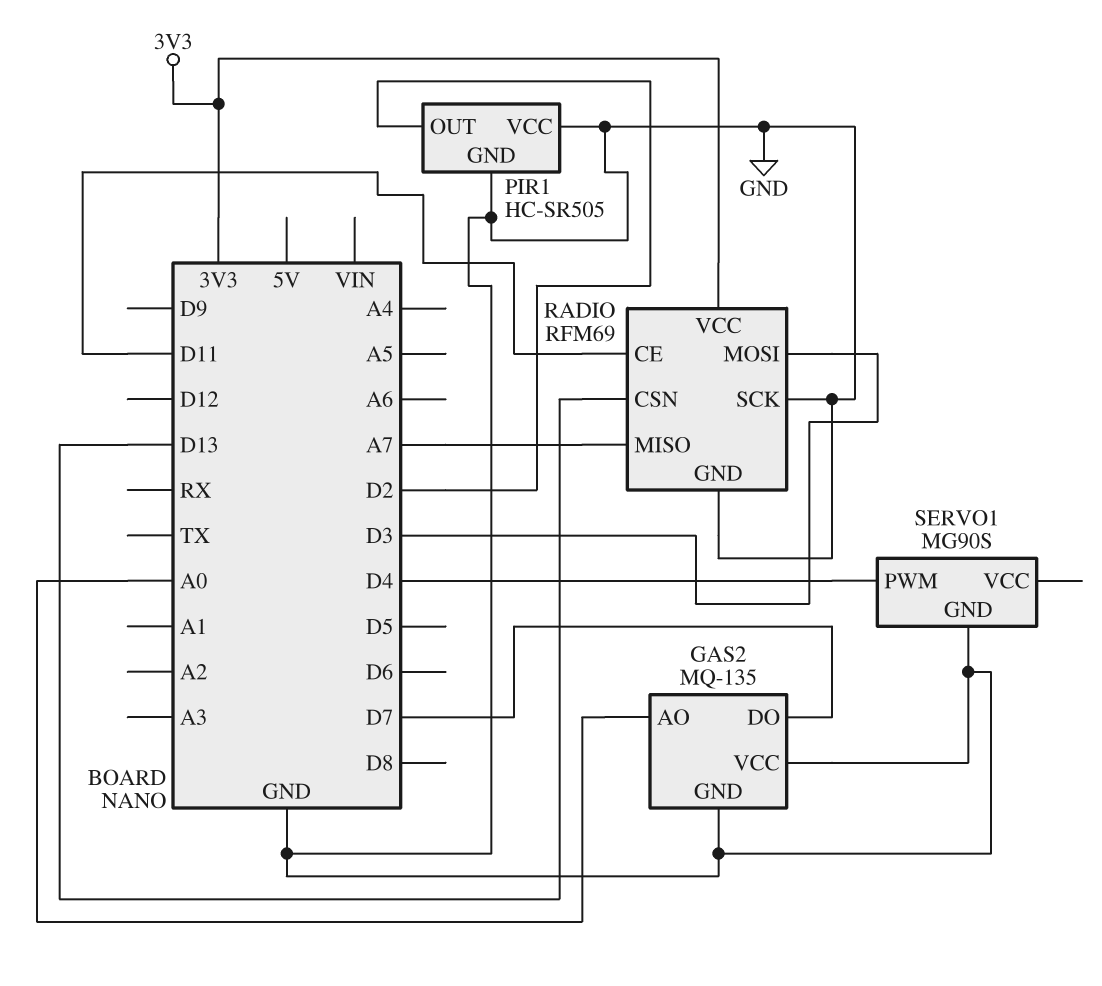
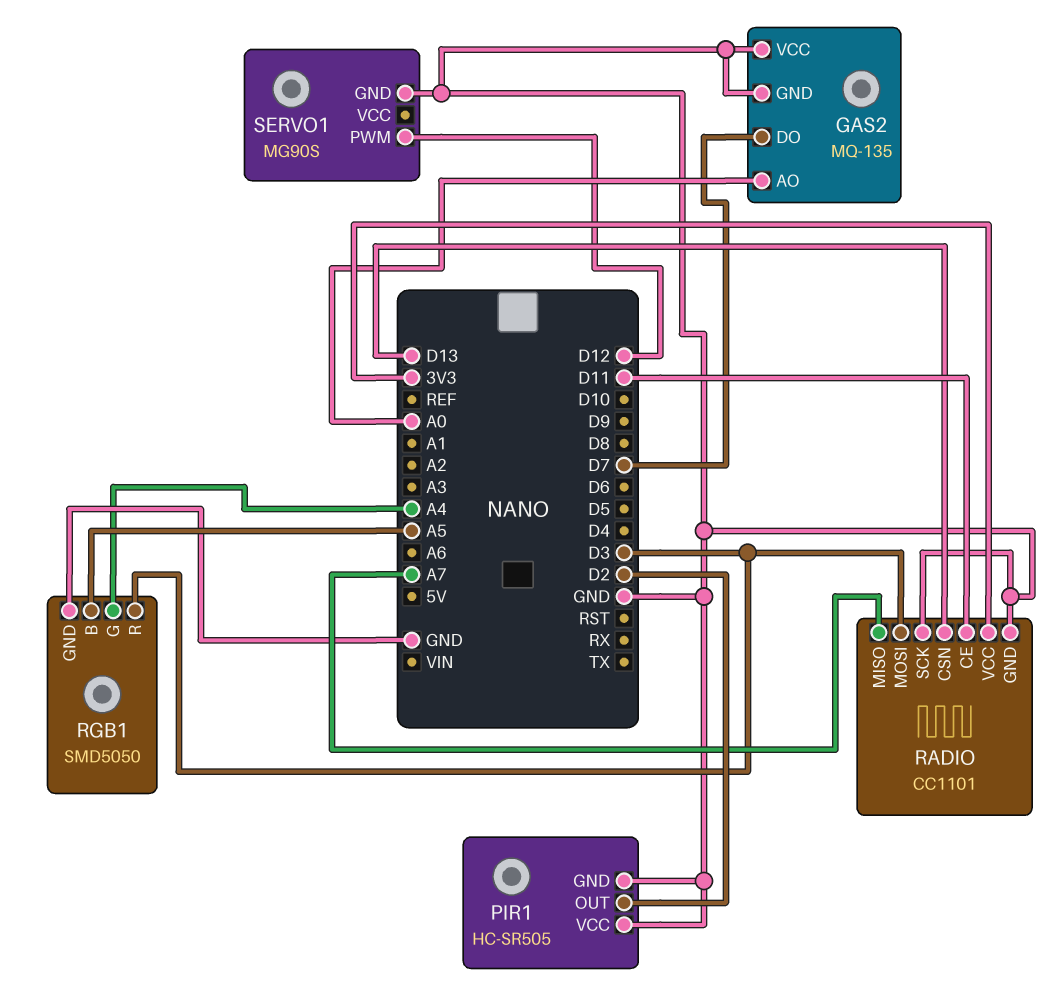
RADIO: RFM69 -> CC1101
RGB1: none -> SMD5050
RGB1 pin B: none -> A5
RGB1 pin G: none -> A4
RGB1 pin GND: none -> GND
RGB1 pin R: none -> D3
SERVO1 pin PWM: D4 -> D12

